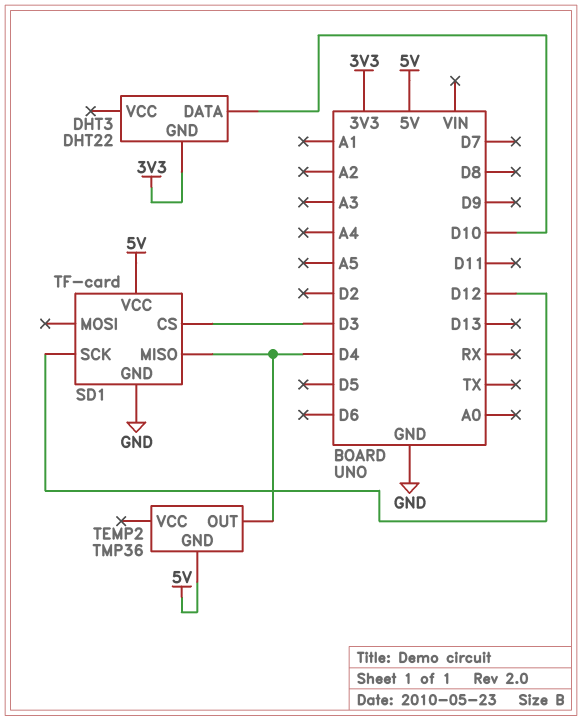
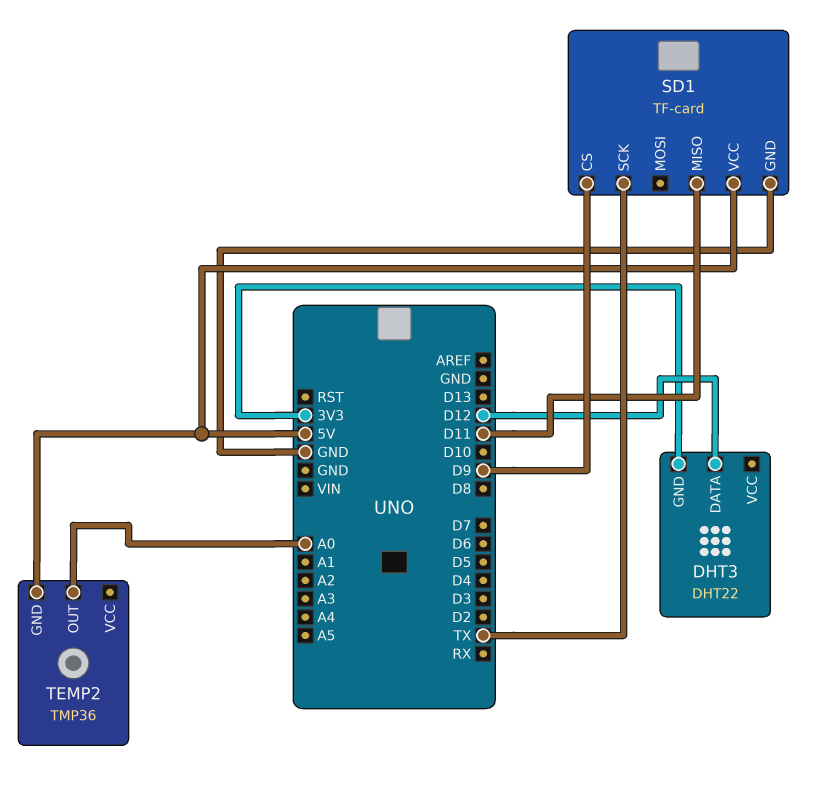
DHT3 pin DATA: D10 -> D12
SD1 pin CS: D3 -> D9
SD1 pin MISO: D4 -> D11
SD1 pin SCK: D12 -> TX
TEMP2 pin OUT: D4 -> A0

